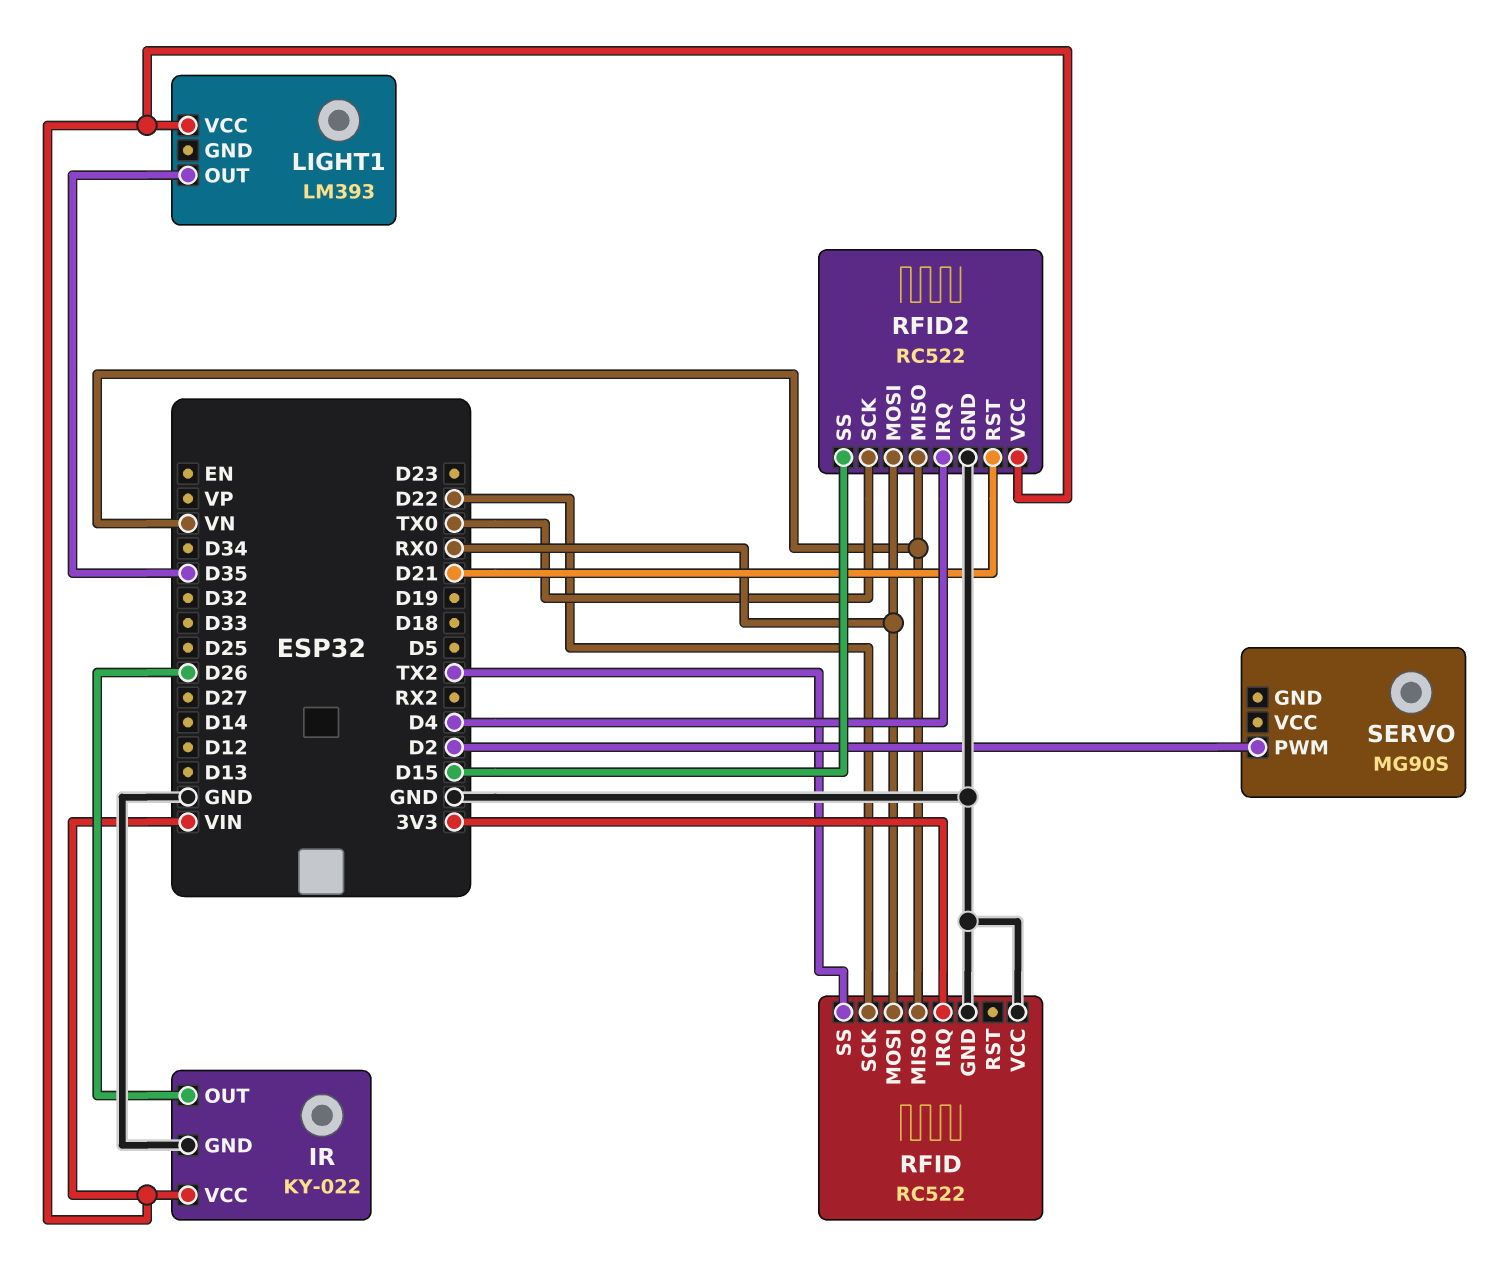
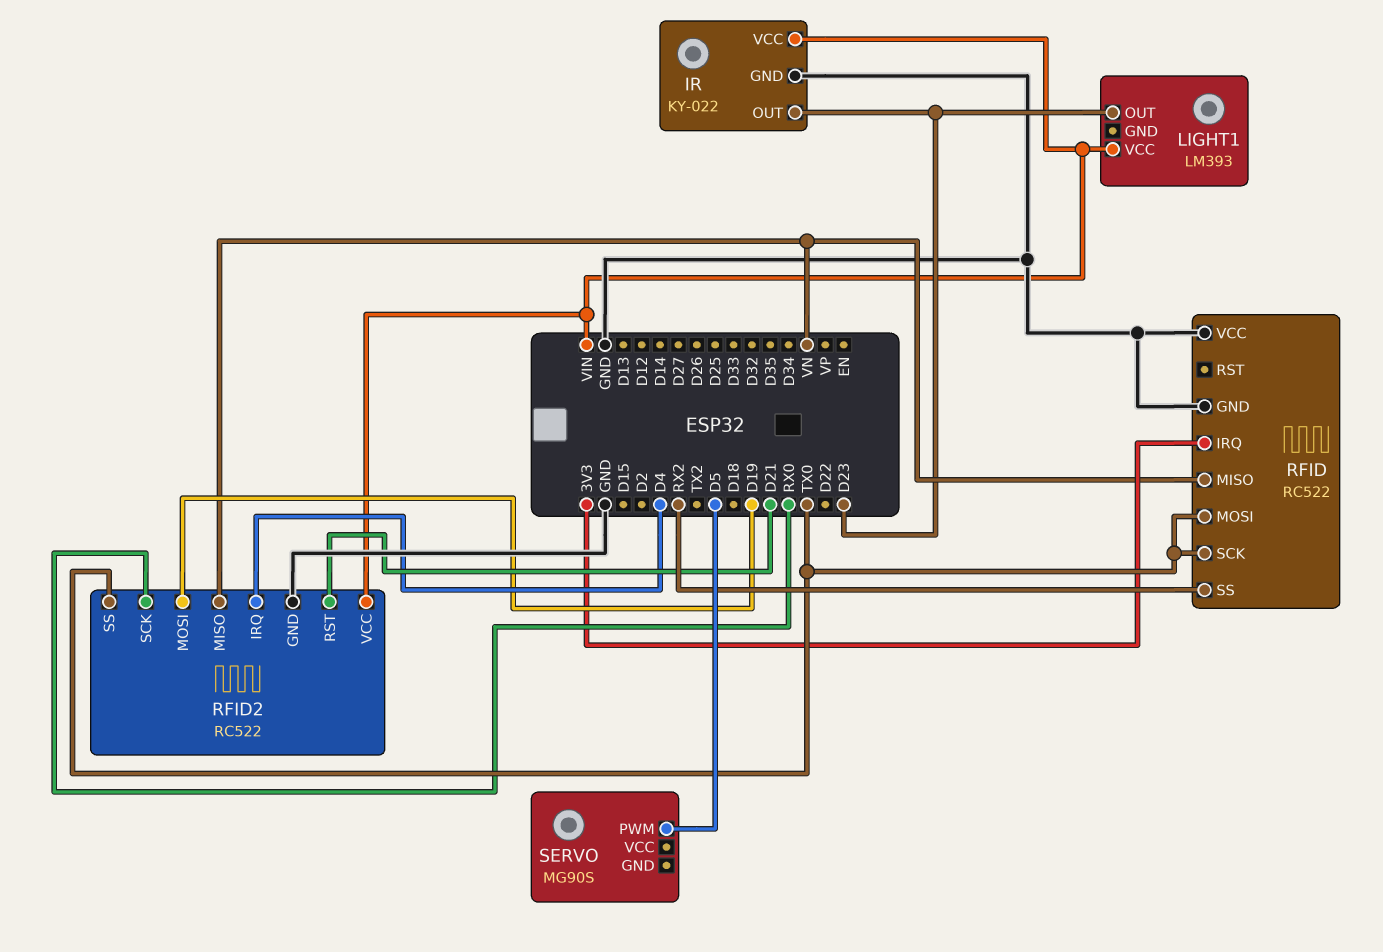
IR pin OUT: D26 -> D23
LIGHT1 pin OUT: D35 -> D23
RFID pin MOSI: RX0 -> TX0
RFID pin SCK: D22 -> TX0
RFID pin SS: TX2 -> RX2
RFID2 pin MOSI: RX0 -> D19
RFID2 pin SCK: TX0 -> RX0
RFID2 pin SS: D15 -> TX0
SERVO pin PWM: D2 -> D5

